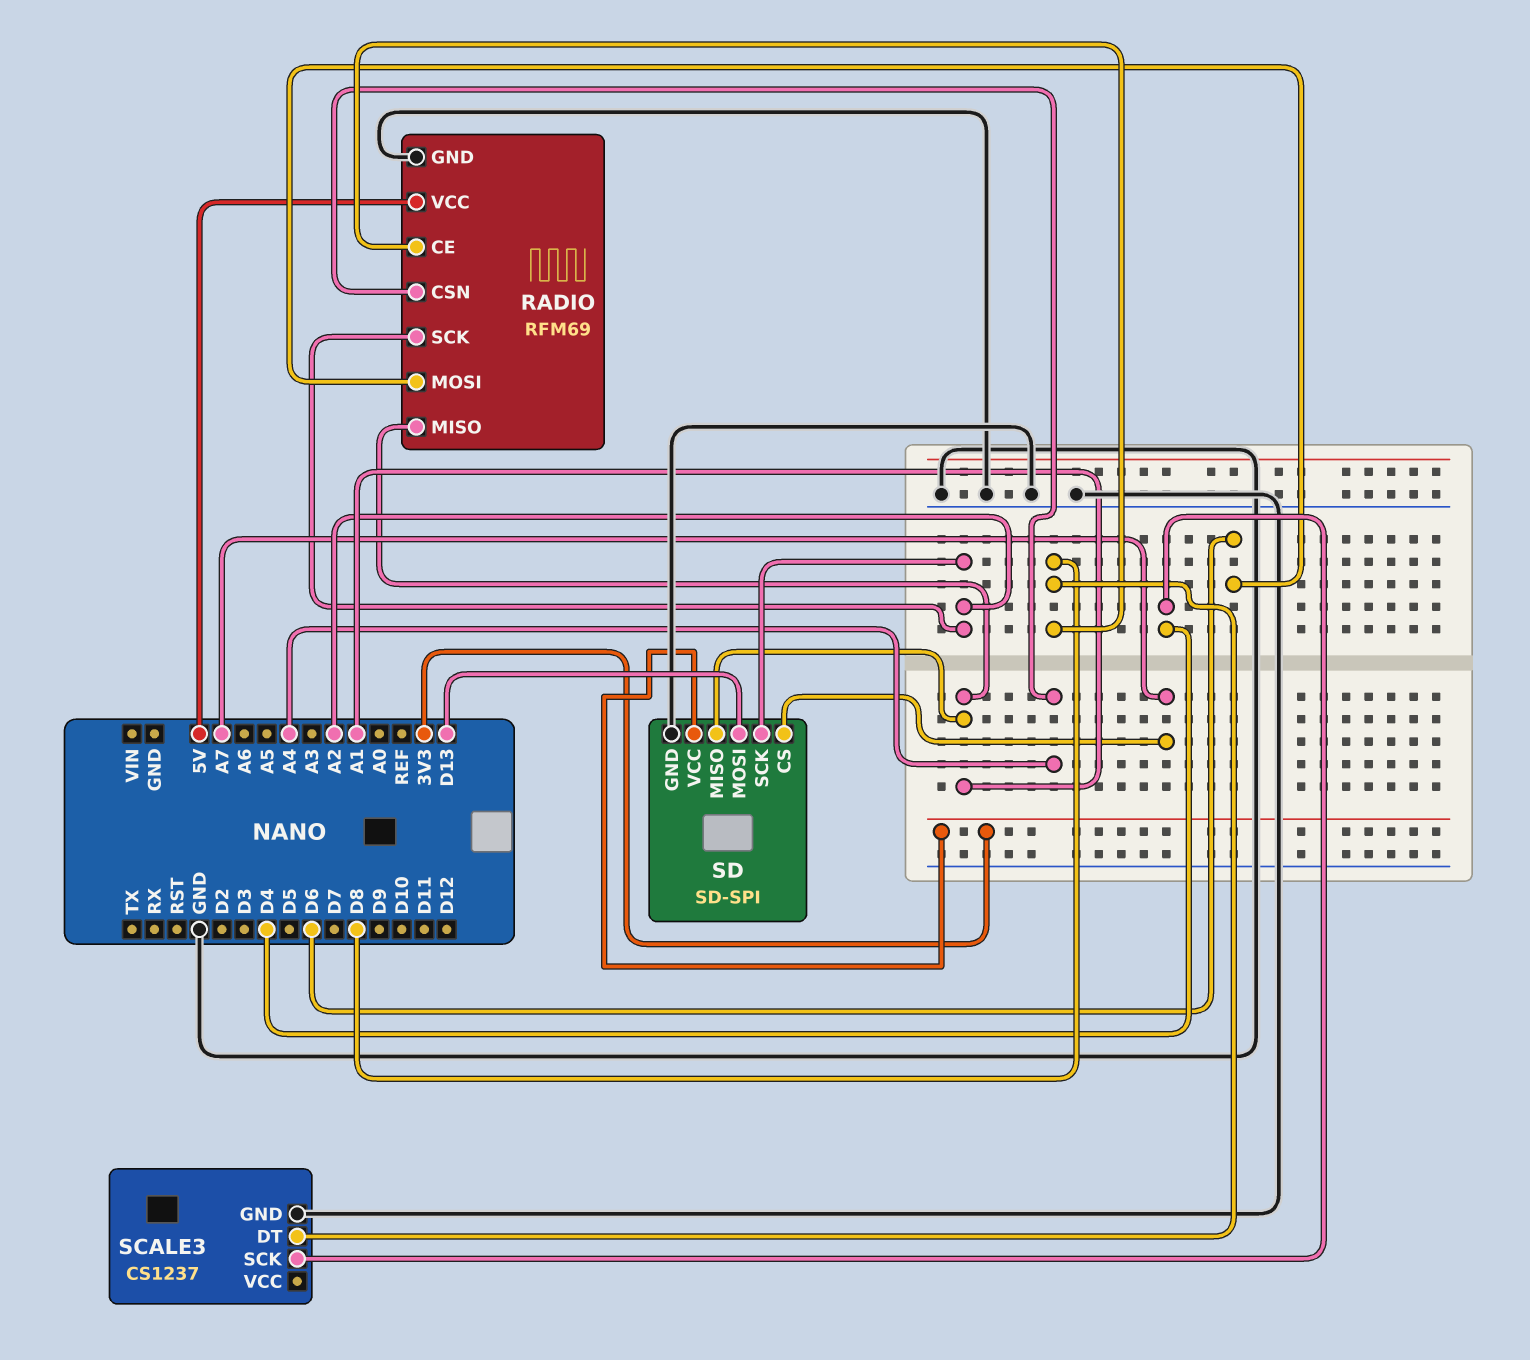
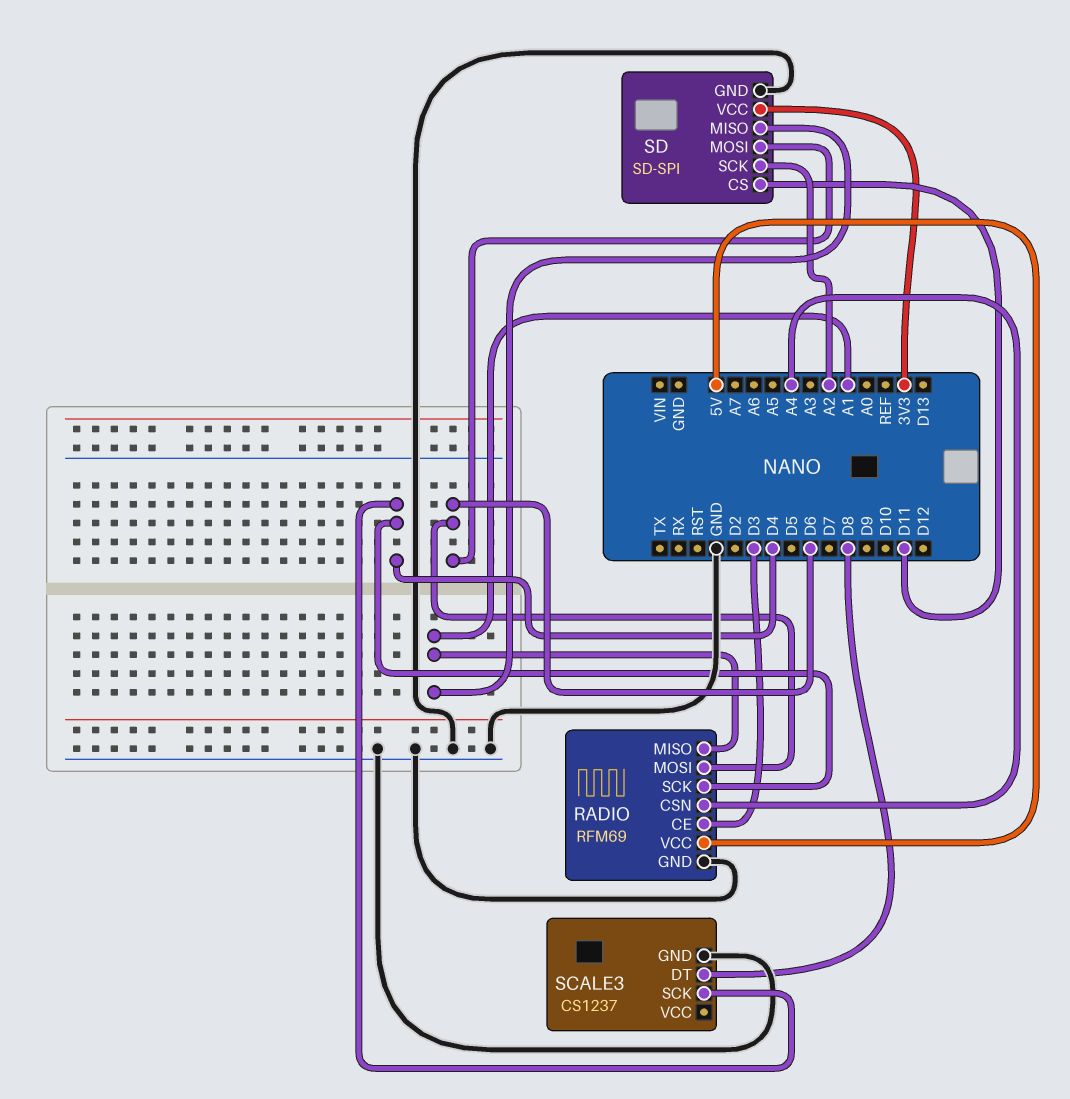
RADIO pin CE: D8 -> D3
RADIO pin SCK: A2 -> D4
SD pin CS: A7 -> D11
SD pin MOSI: D13 -> D6

